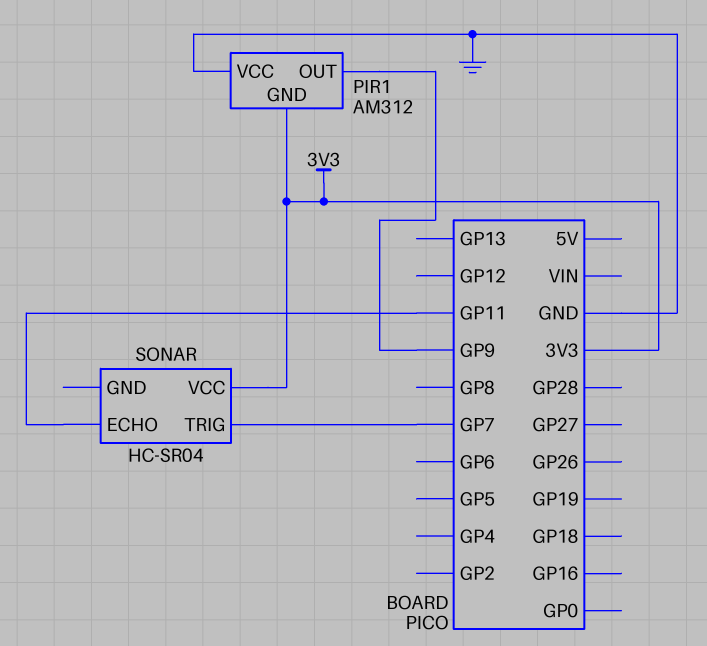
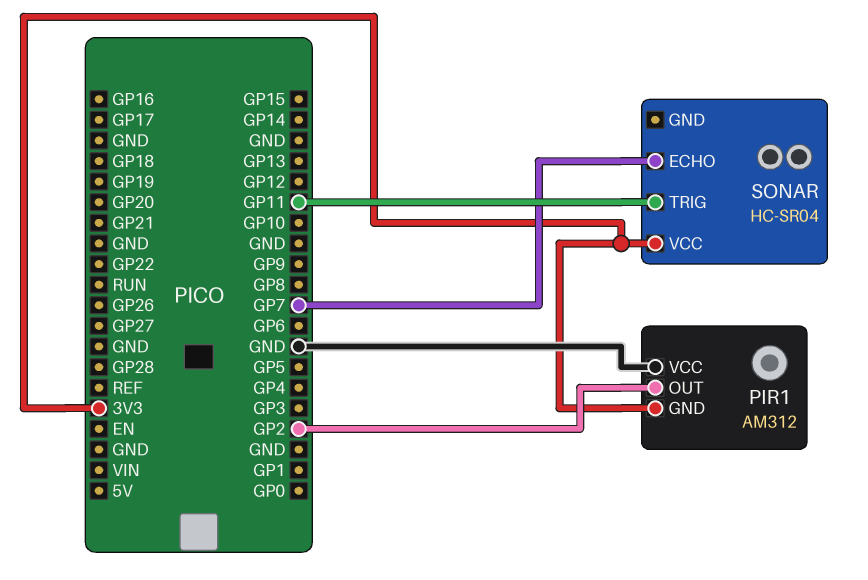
PIR1 pin OUT: GP9 -> GP2
SONAR pin ECHO: GP11 -> GP7
SONAR pin TRIG: GP7 -> GP11

